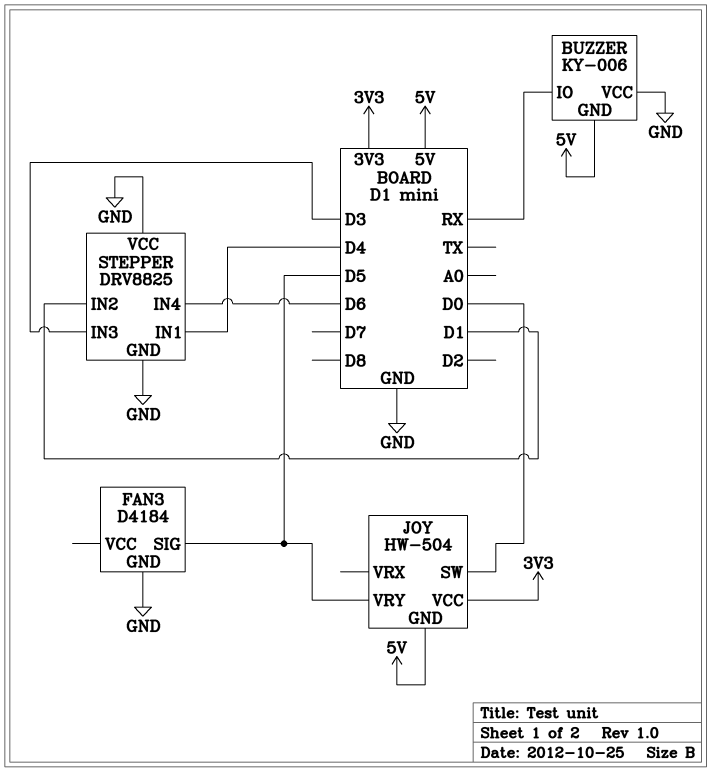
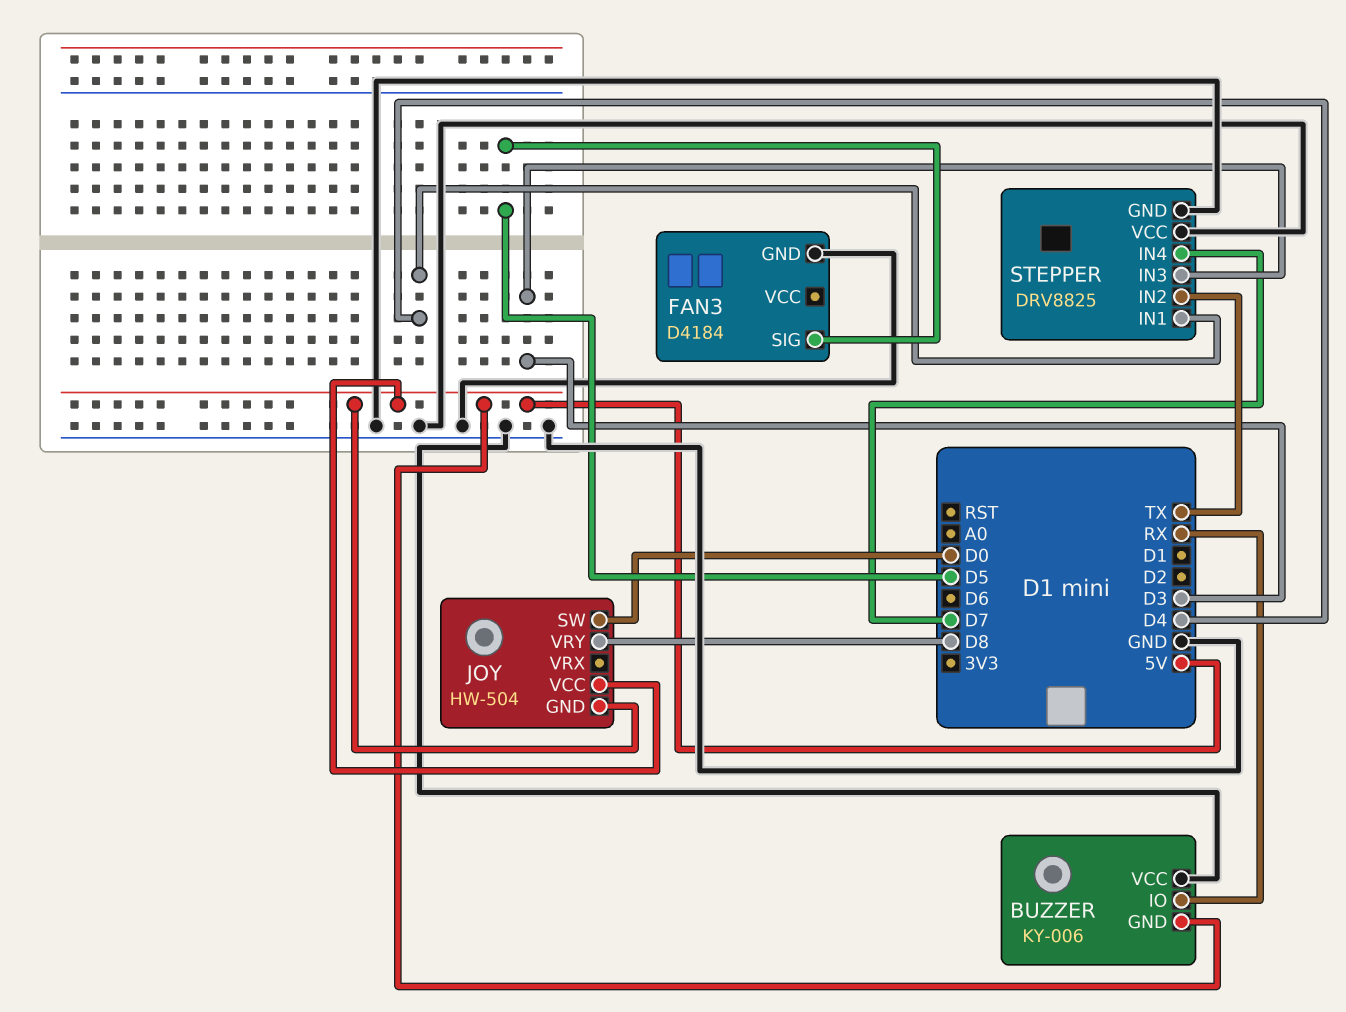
JOY pin VCC: 3V3 -> 5V
JOY pin VRY: D5 -> D8
STEPPER pin IN2: D1 -> TX
STEPPER pin IN4: D6 -> D7

